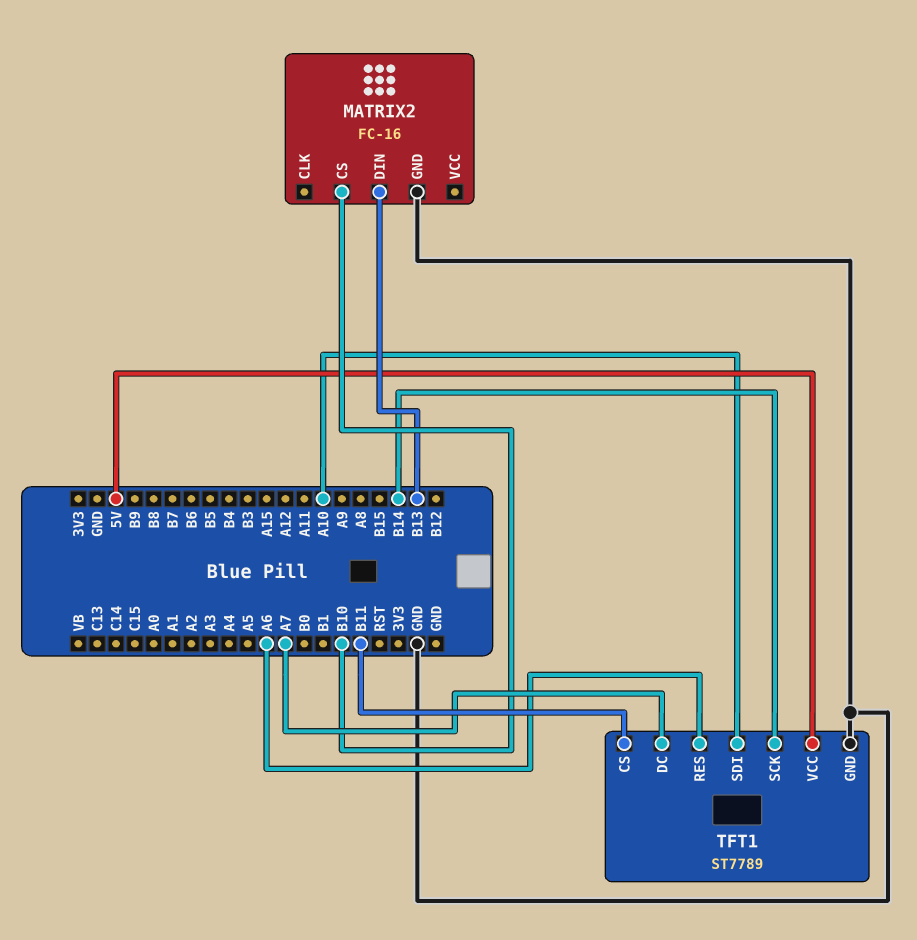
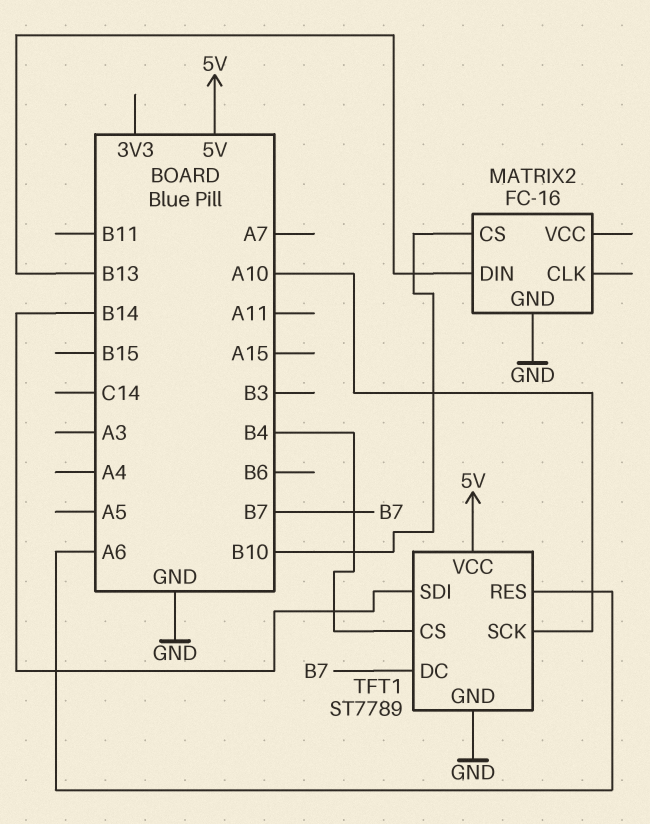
TFT1 pin CS: B11 -> B4
TFT1 pin DC: A7 -> B7
TFT1 pin SCK: B14 -> A10
TFT1 pin SDI: A10 -> B14

